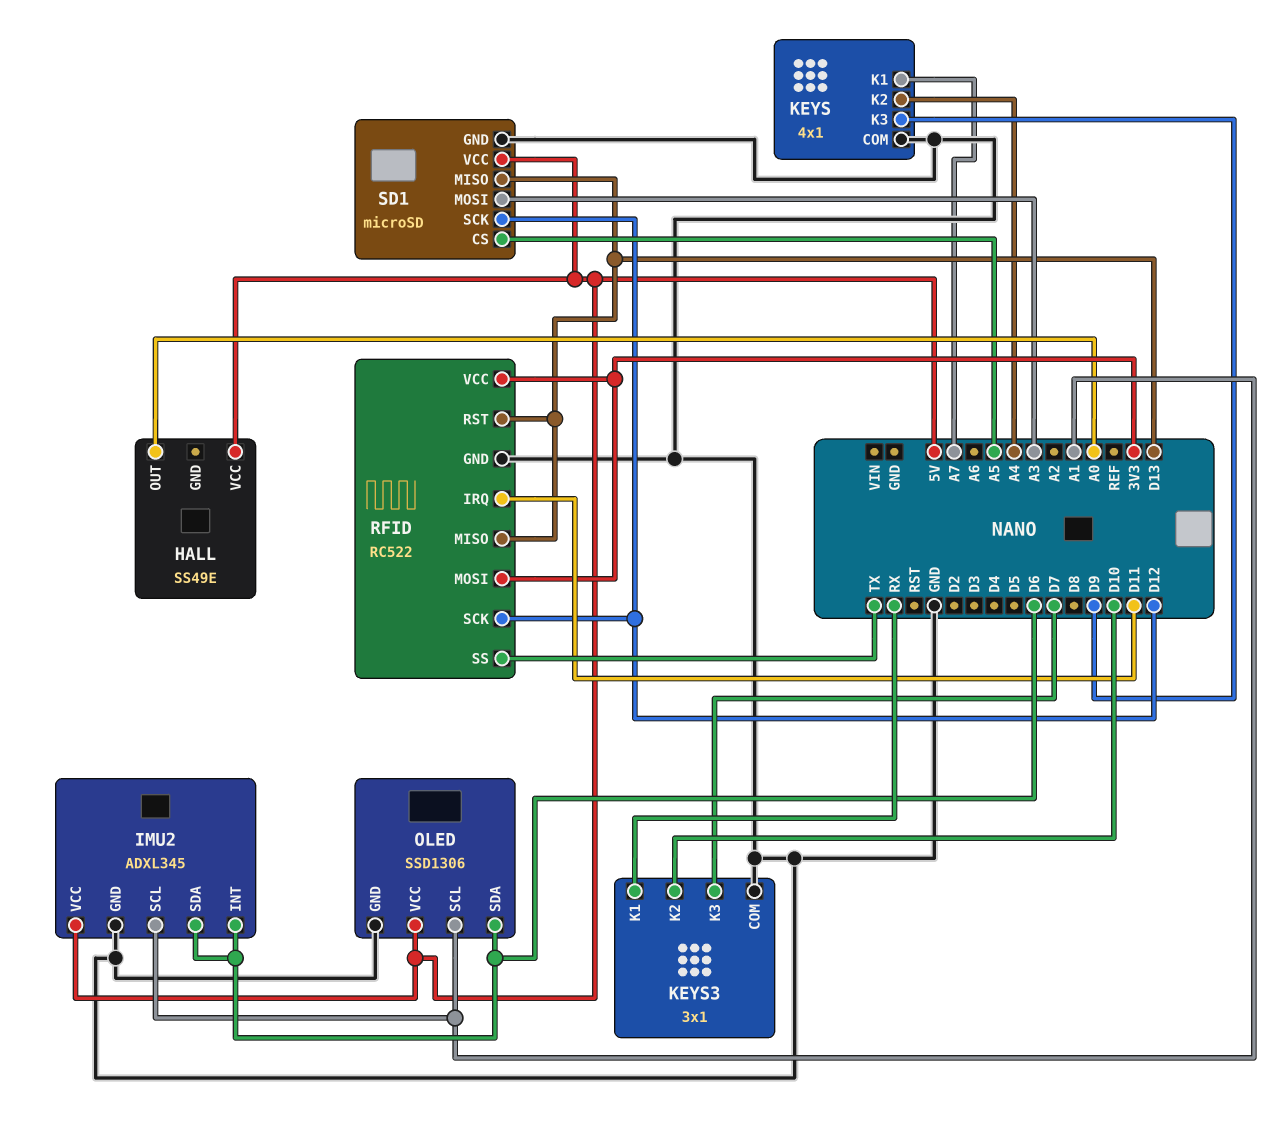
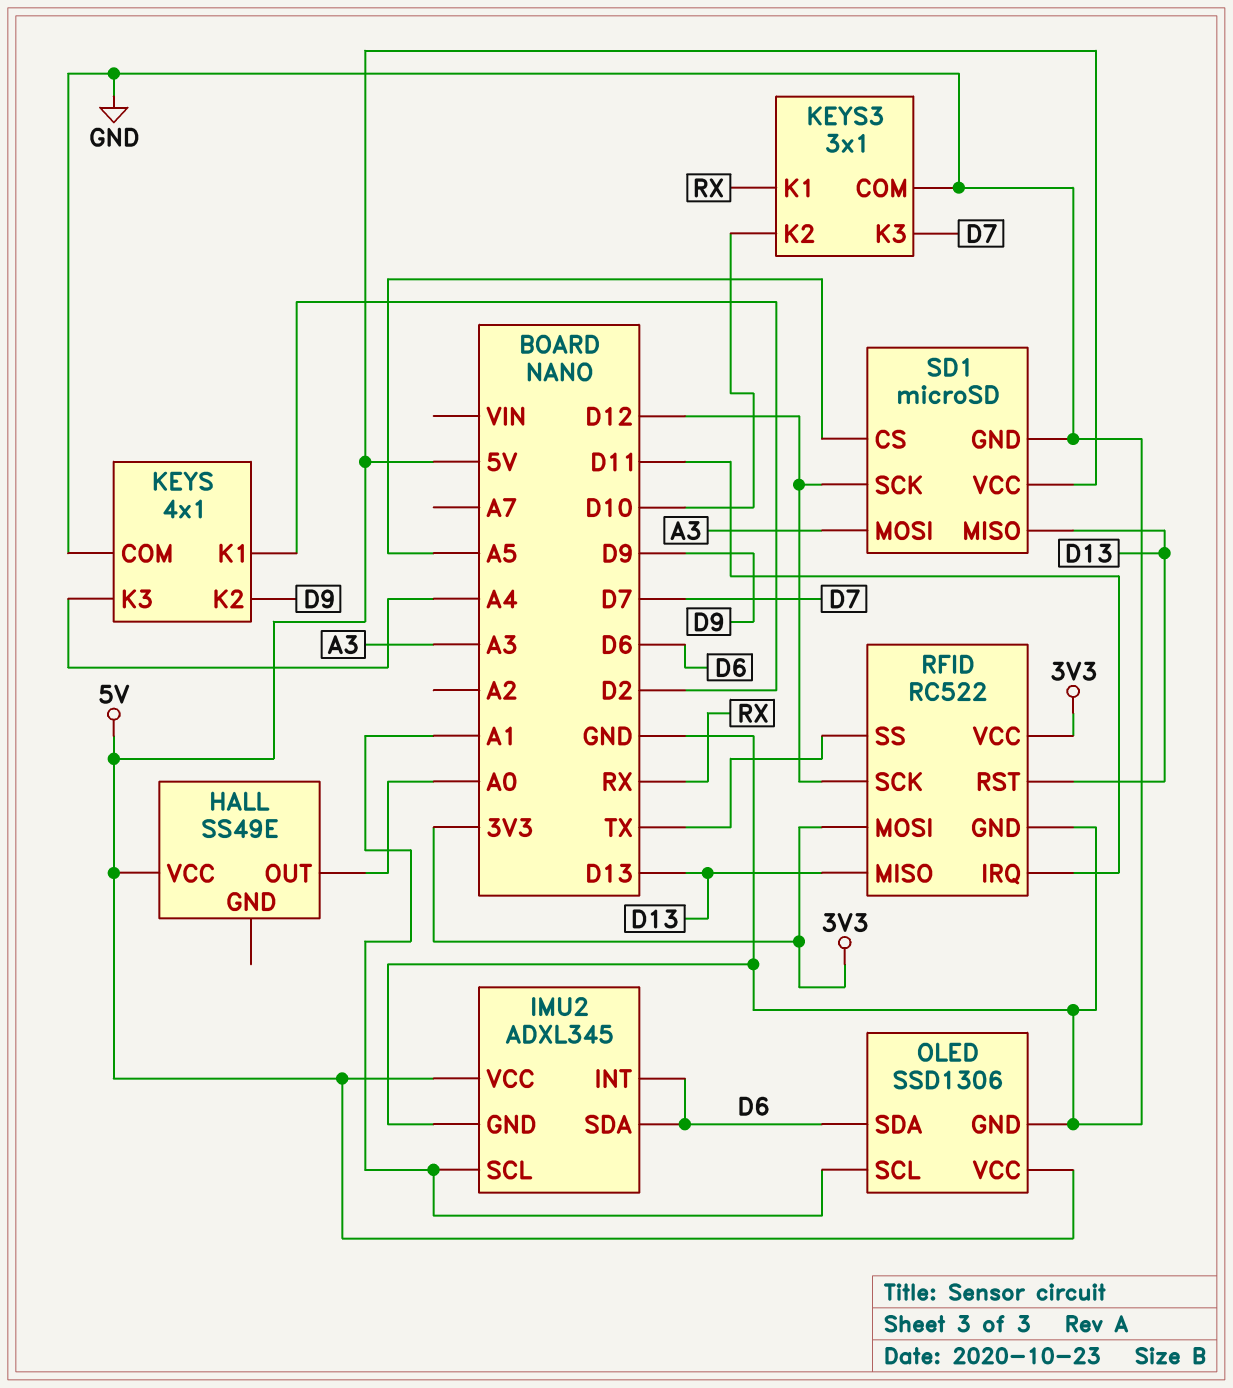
KEYS pin K1: A7 -> D2
KEYS pin K2: A4 -> D9
KEYS pin K3: D9 -> A4

